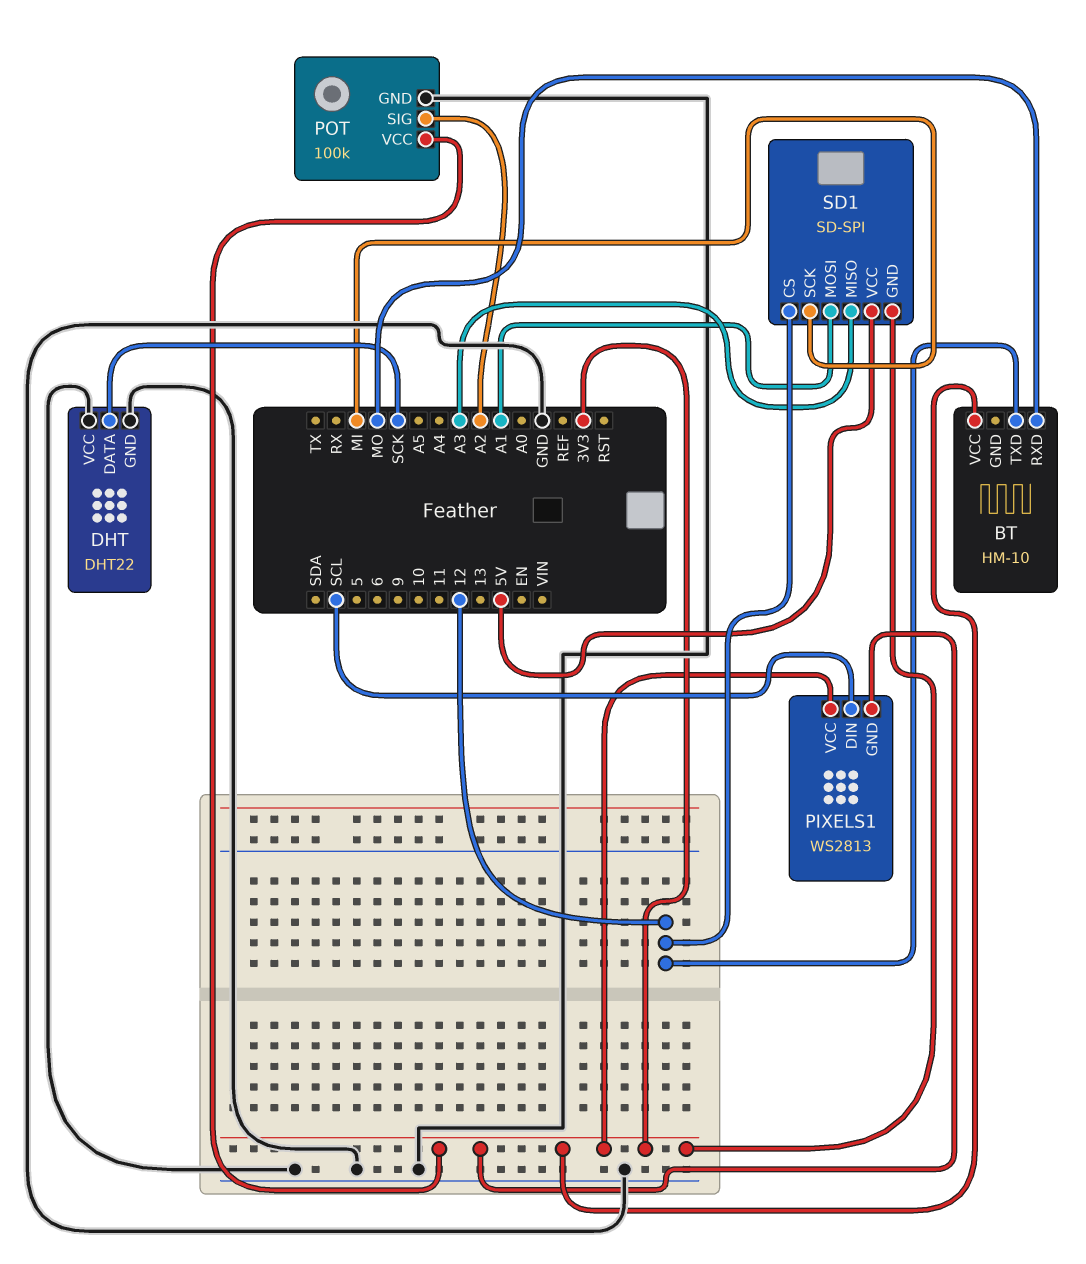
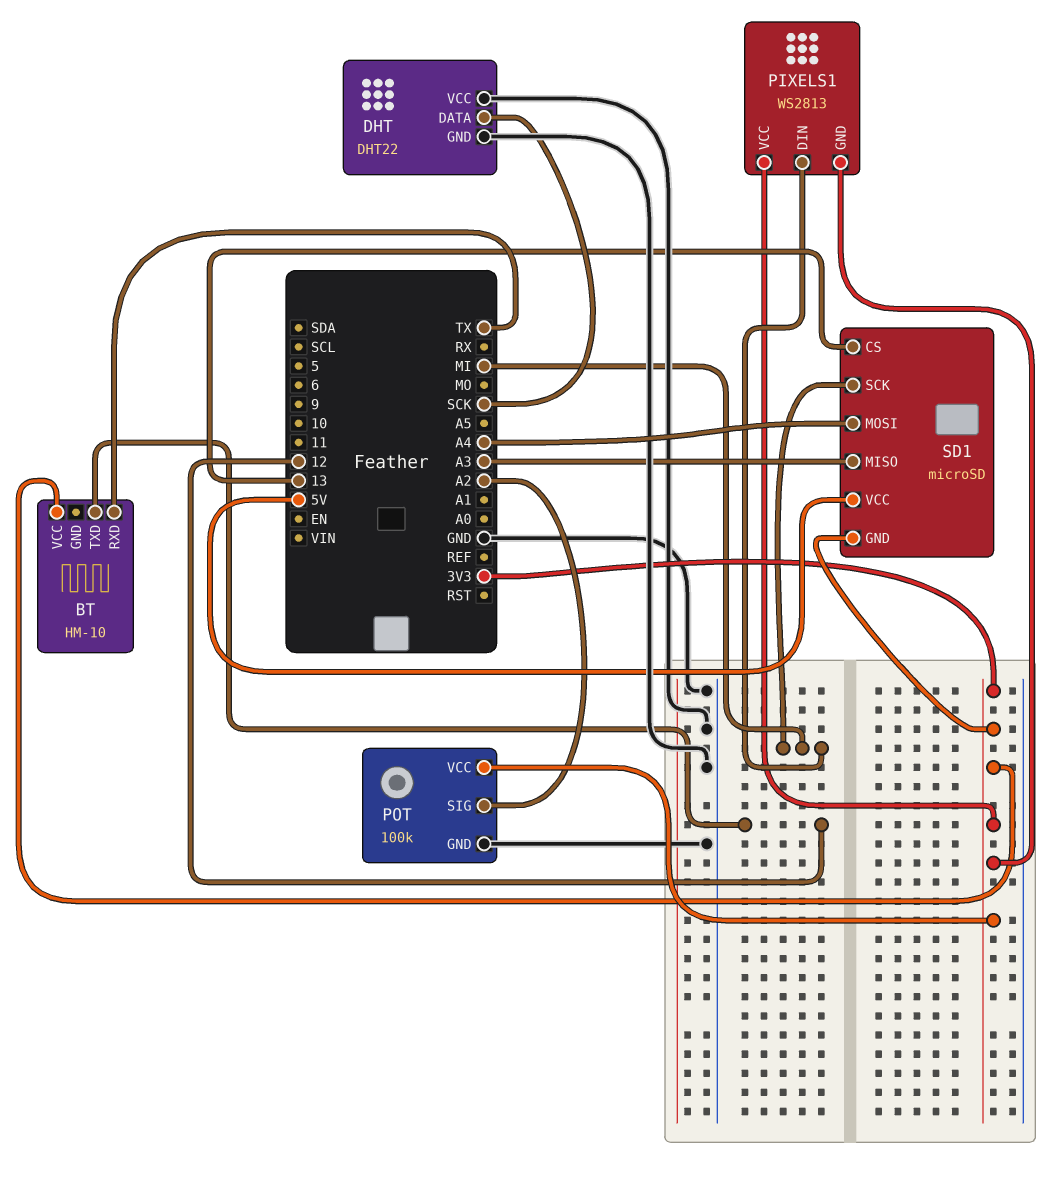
BT pin RXD: MO -> TX
PIXELS1 pin DIN: SCL -> MI
SD1: SD-SPI -> microSD
SD1 pin CS: 12 -> 13
SD1 pin MOSI: A1 -> A4

